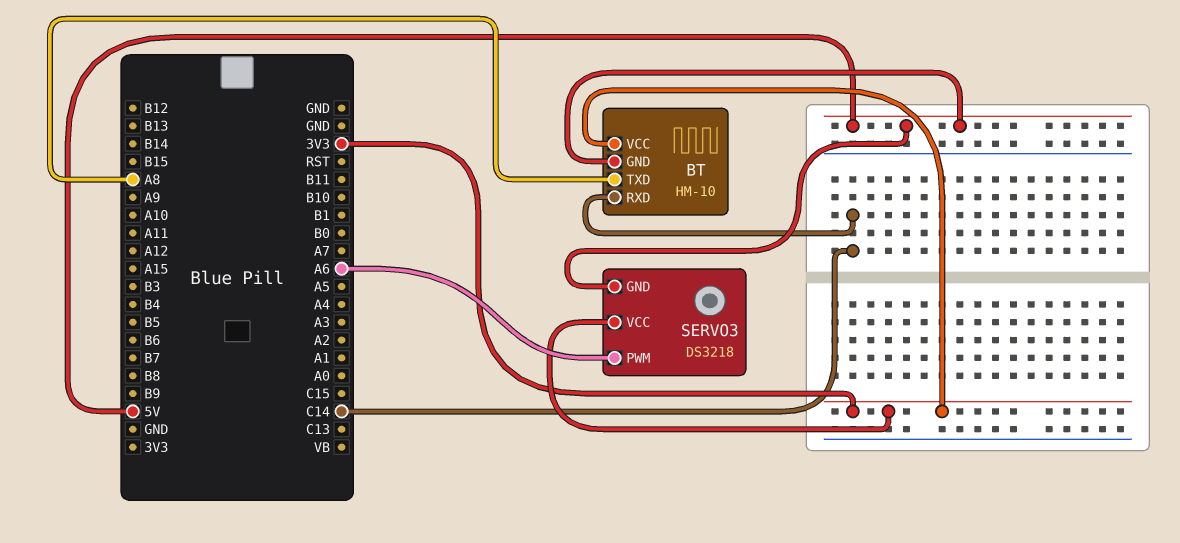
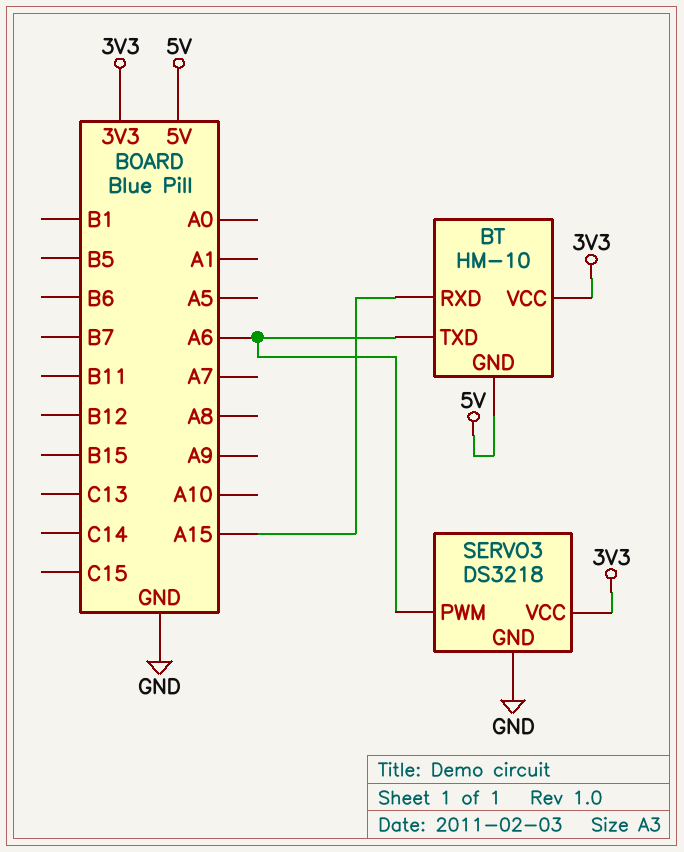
BT pin RXD: C14 -> A15
BT pin TXD: A8 -> A6
SERVO3 pin GND: 5V -> GND

